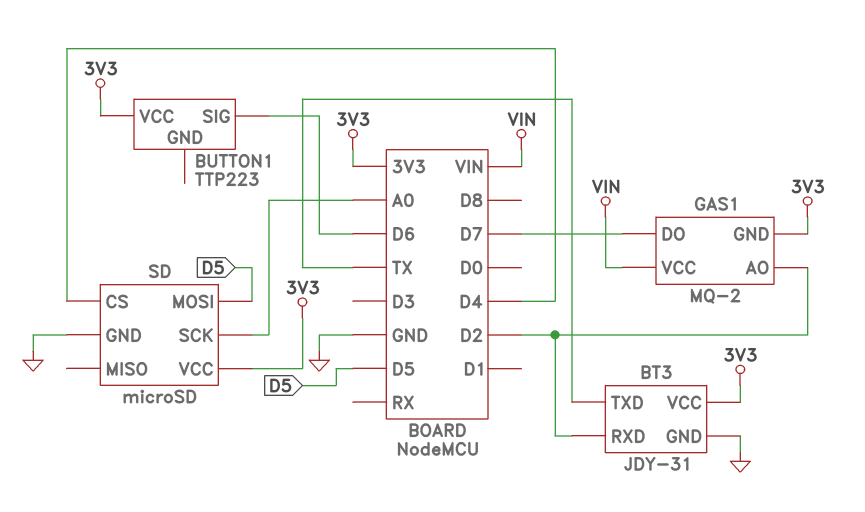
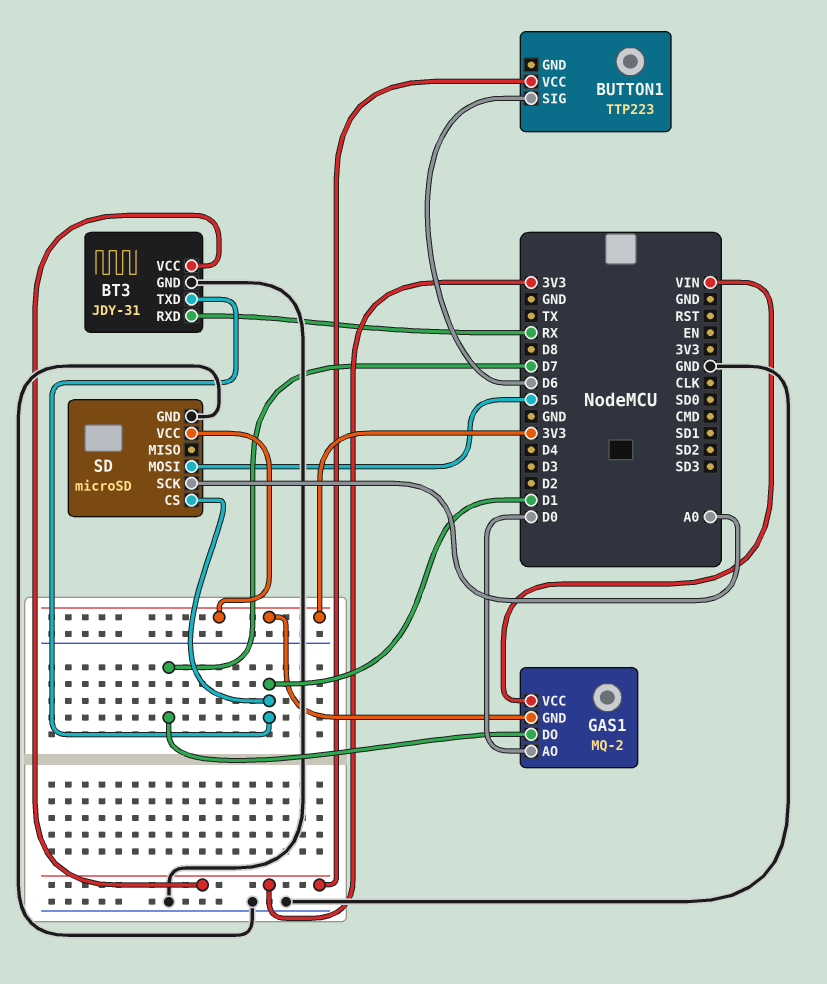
BT3 pin RXD: D2 -> RX
BT3 pin TXD: TX -> D1
GAS1 pin AO: D2 -> D0
SD pin CS: D4 -> D1

